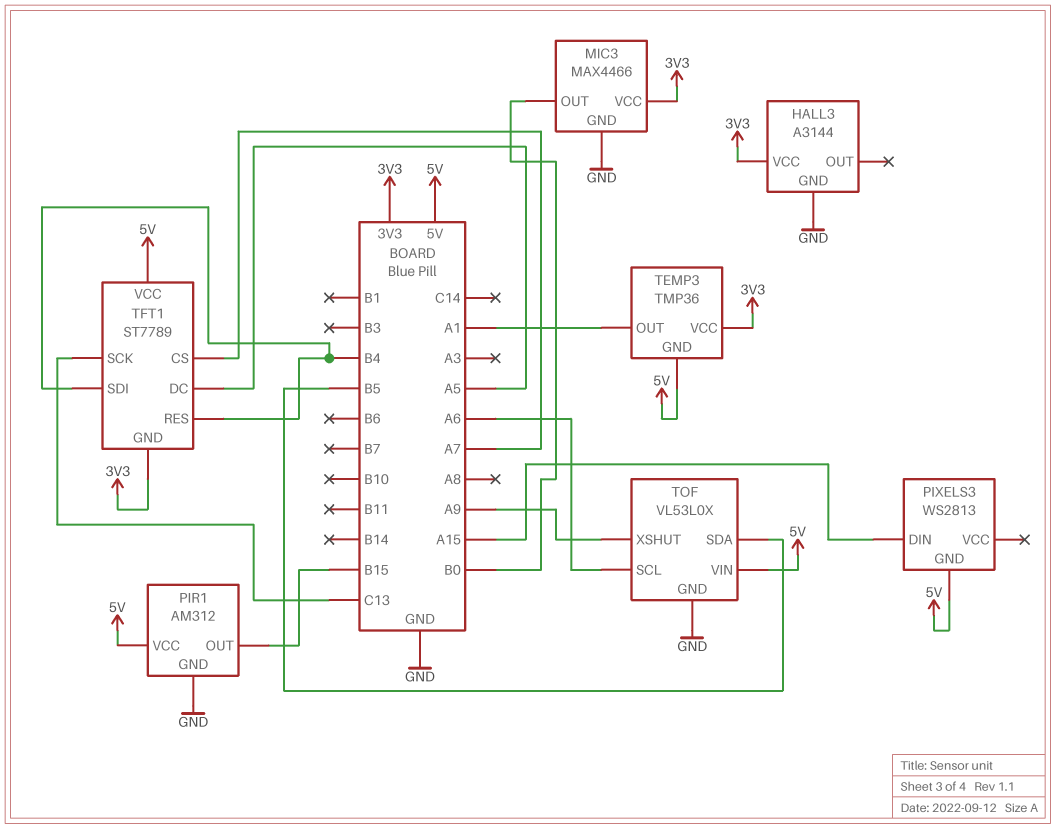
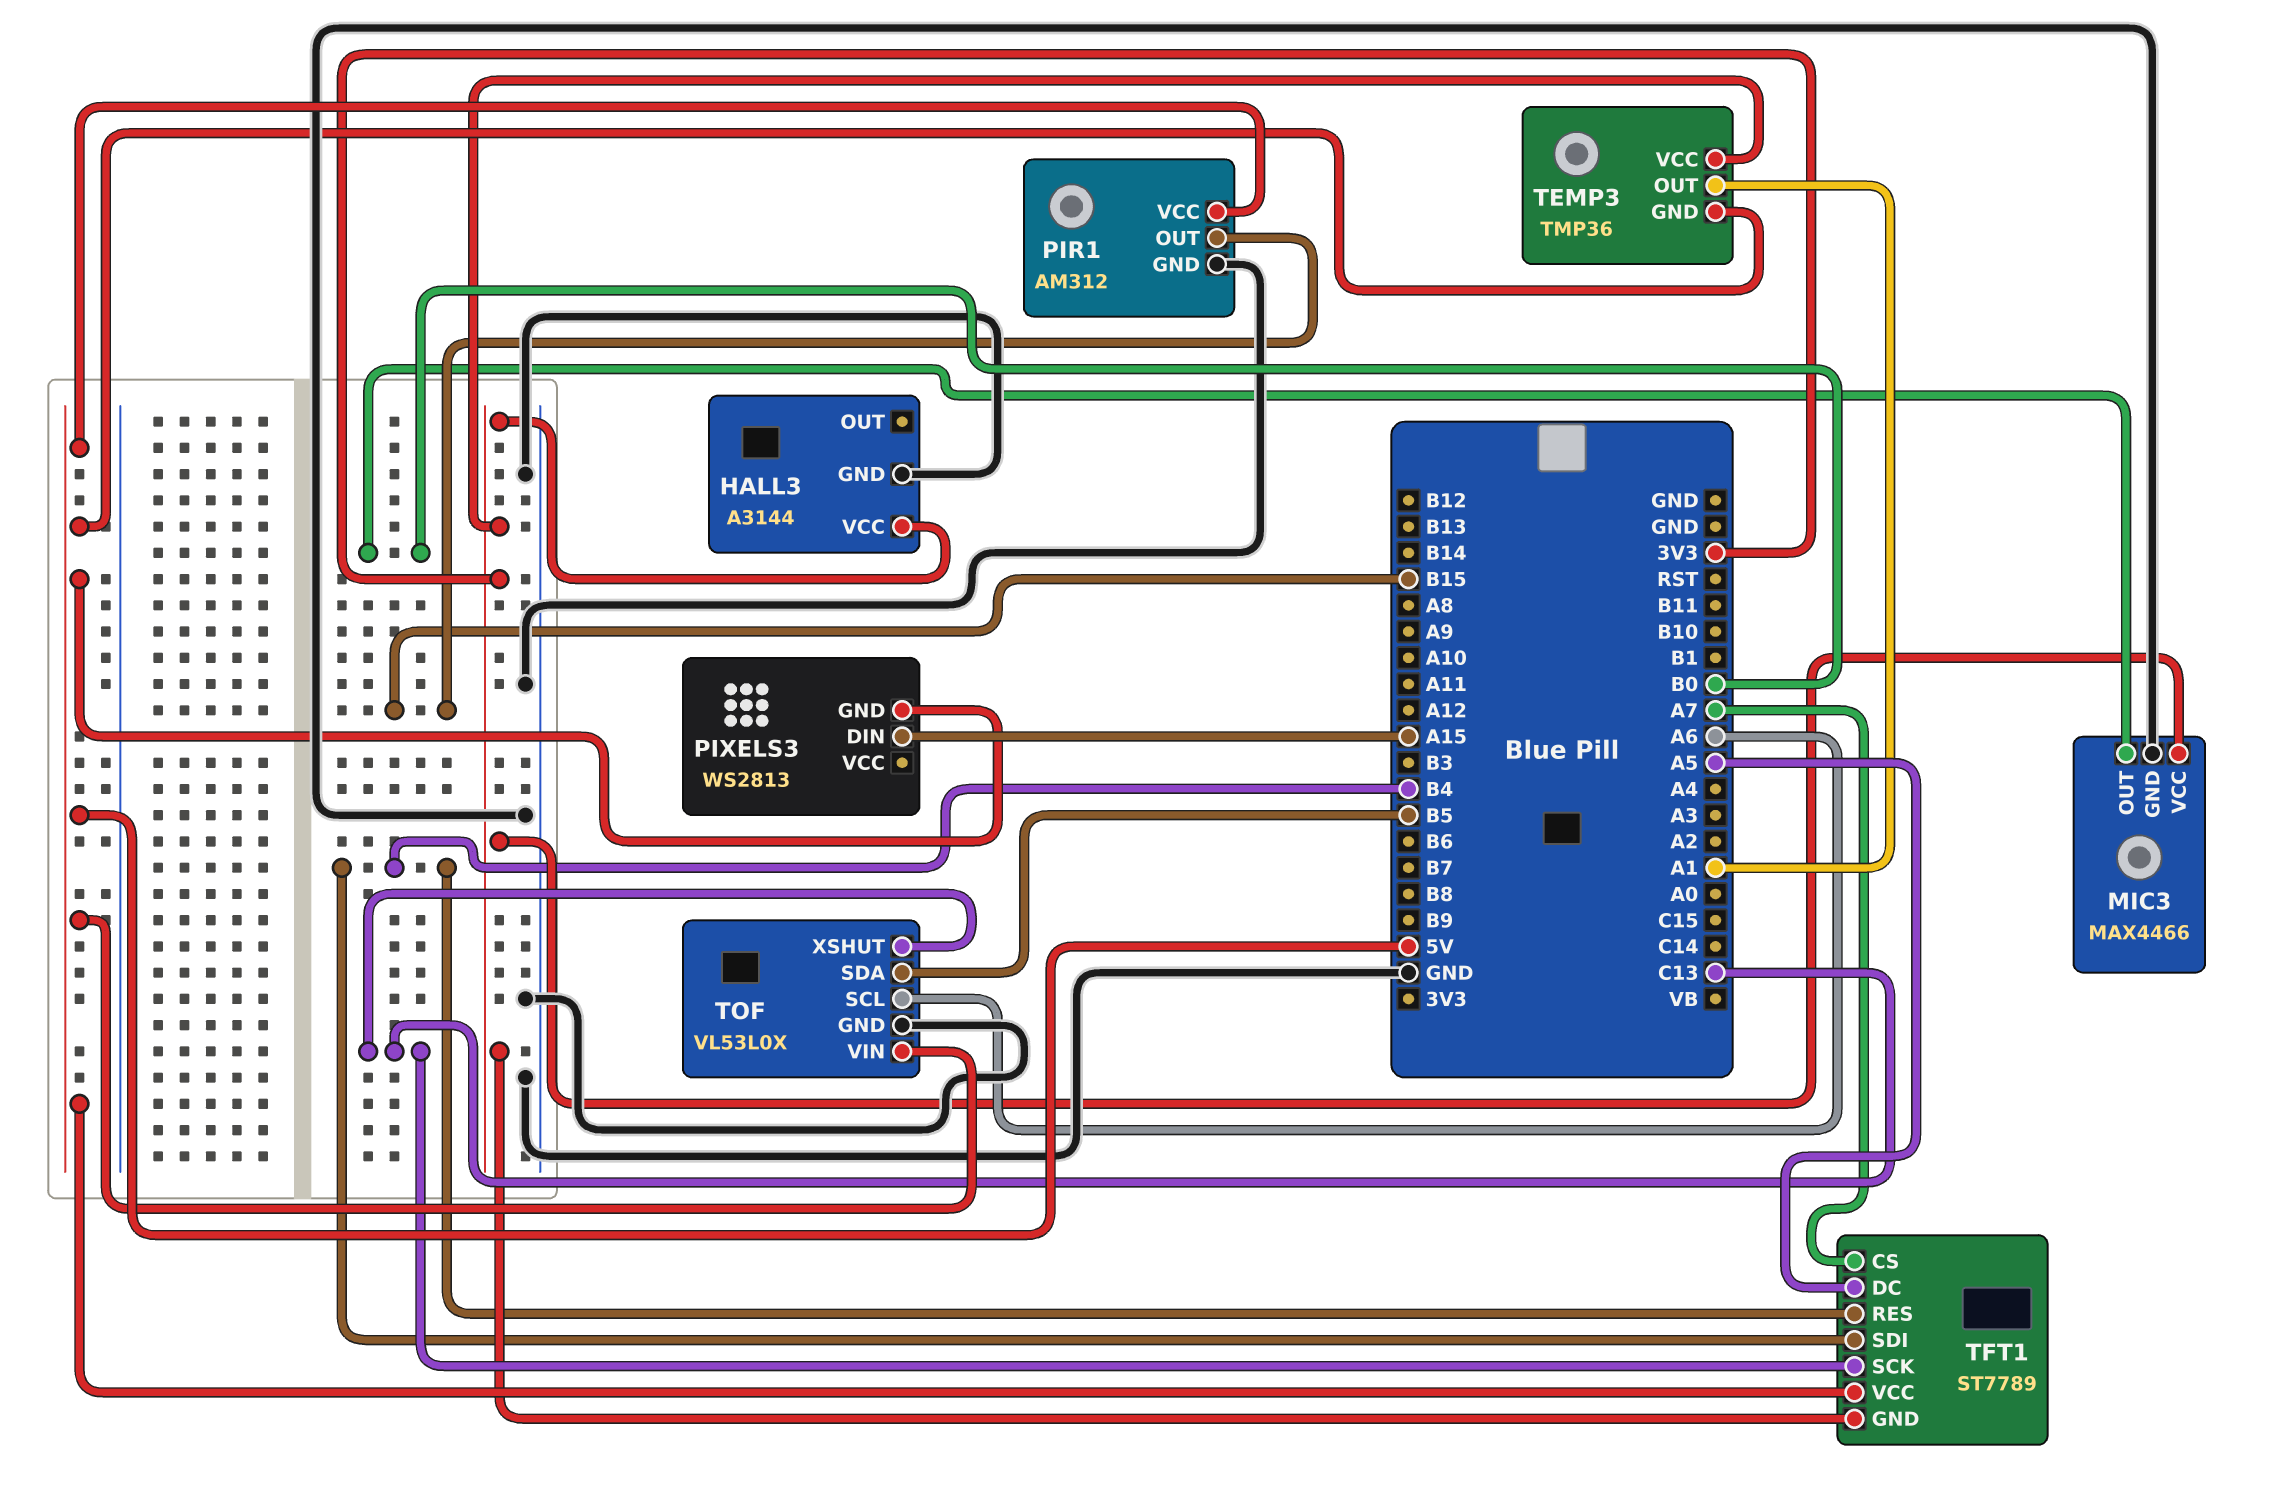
TOF pin XSHUT: A9 -> C13

